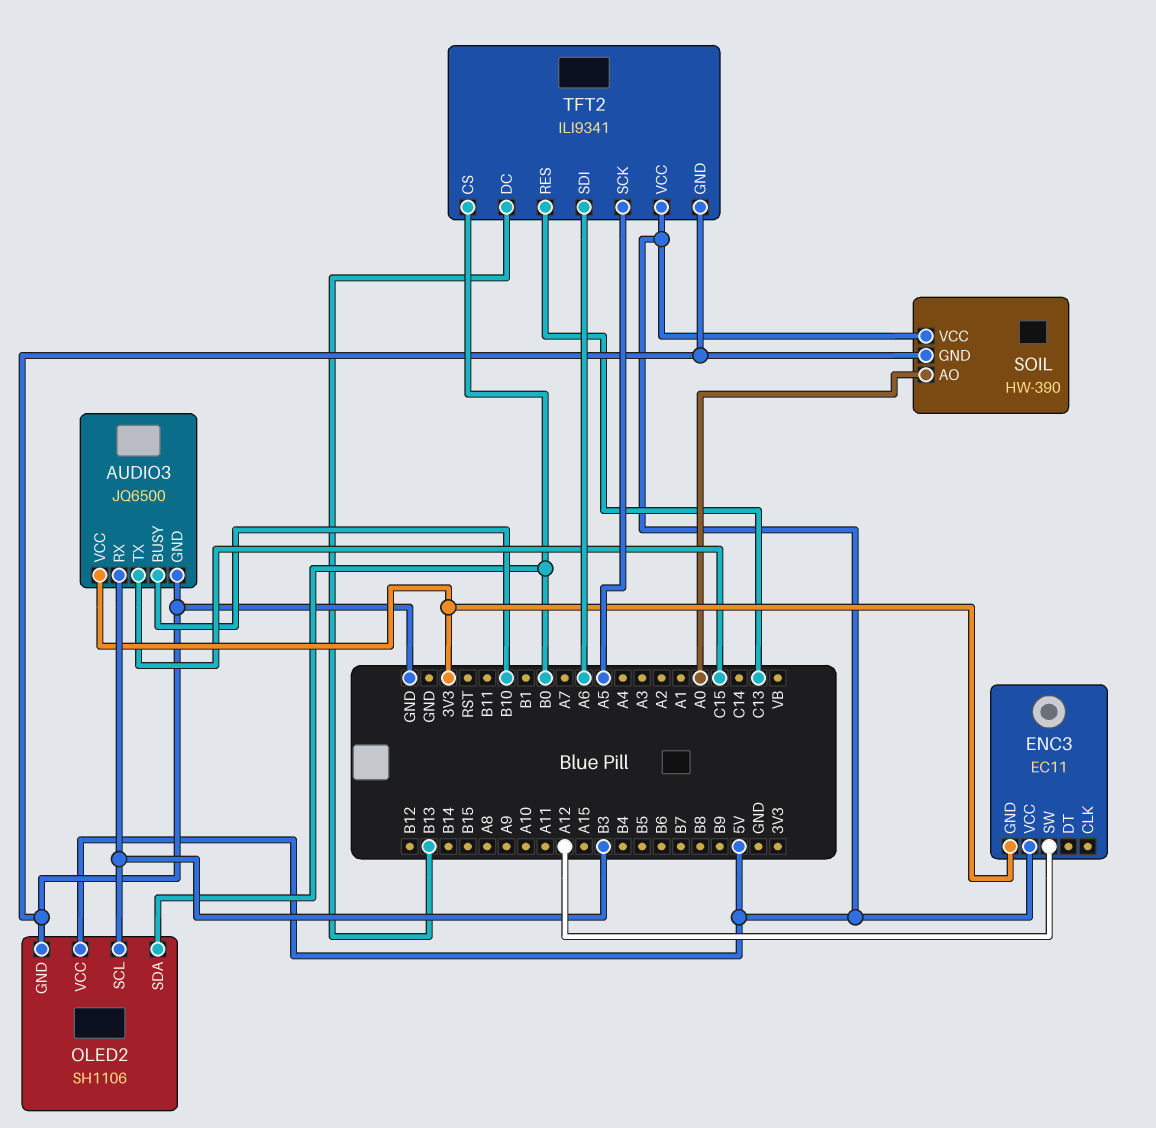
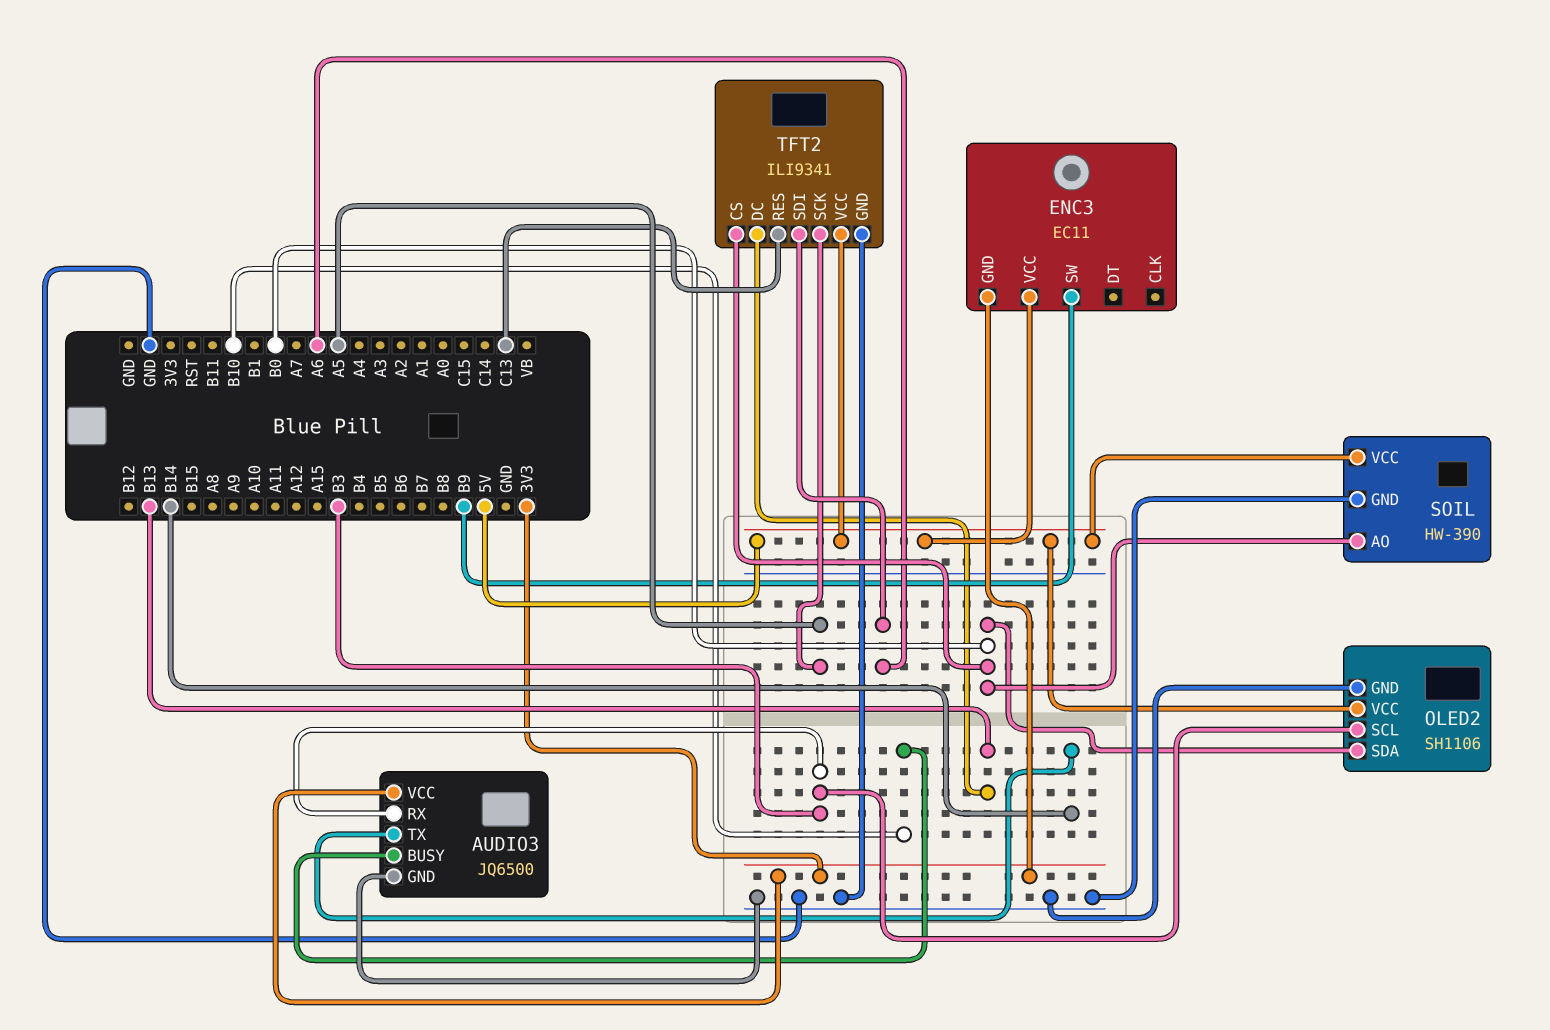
AUDIO3 pin TX: C15 -> B14
ENC3 pin SW: A12 -> B9
SOIL pin AO: A0 -> B0

